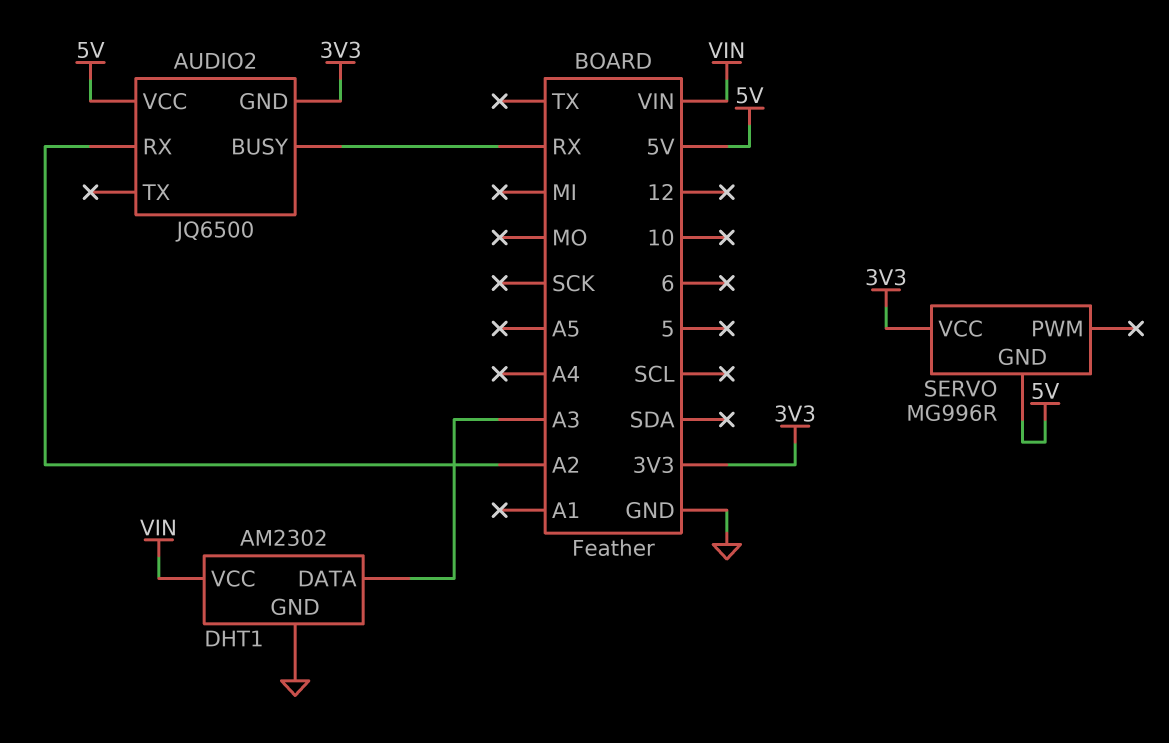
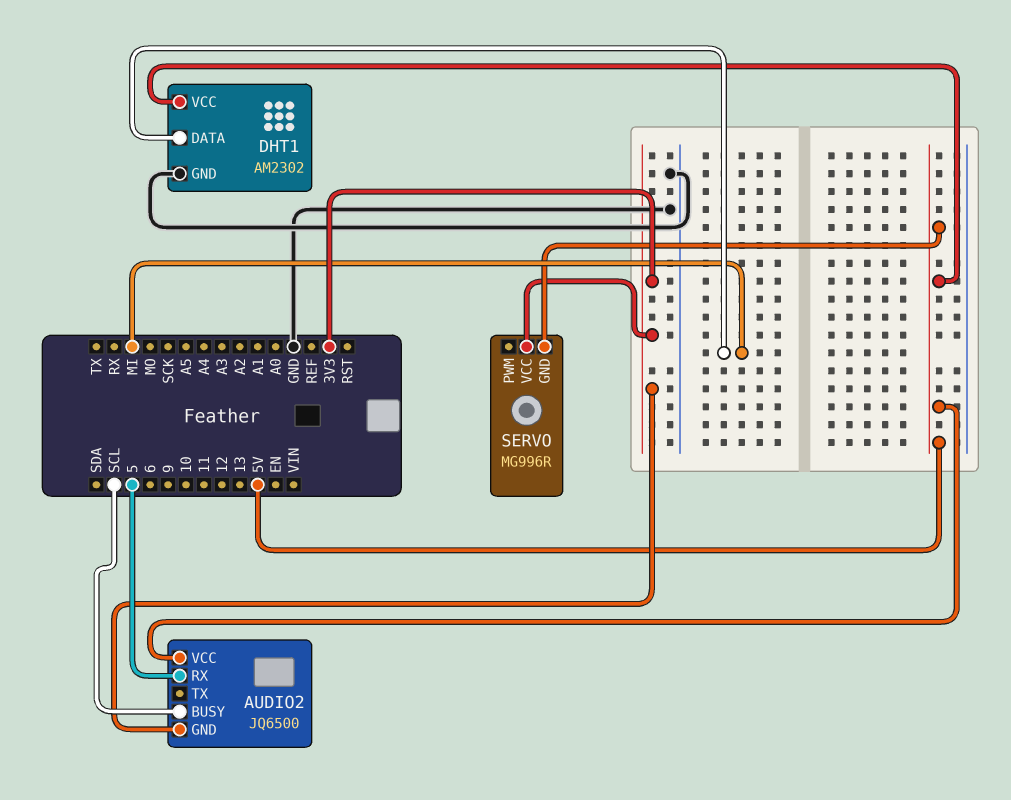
AUDIO2 pin BUSY: RX -> SCL
AUDIO2 pin RX: A2 -> 5
DHT1 pin DATA: A3 -> MI
DHT1 pin VCC: VIN -> 5V

